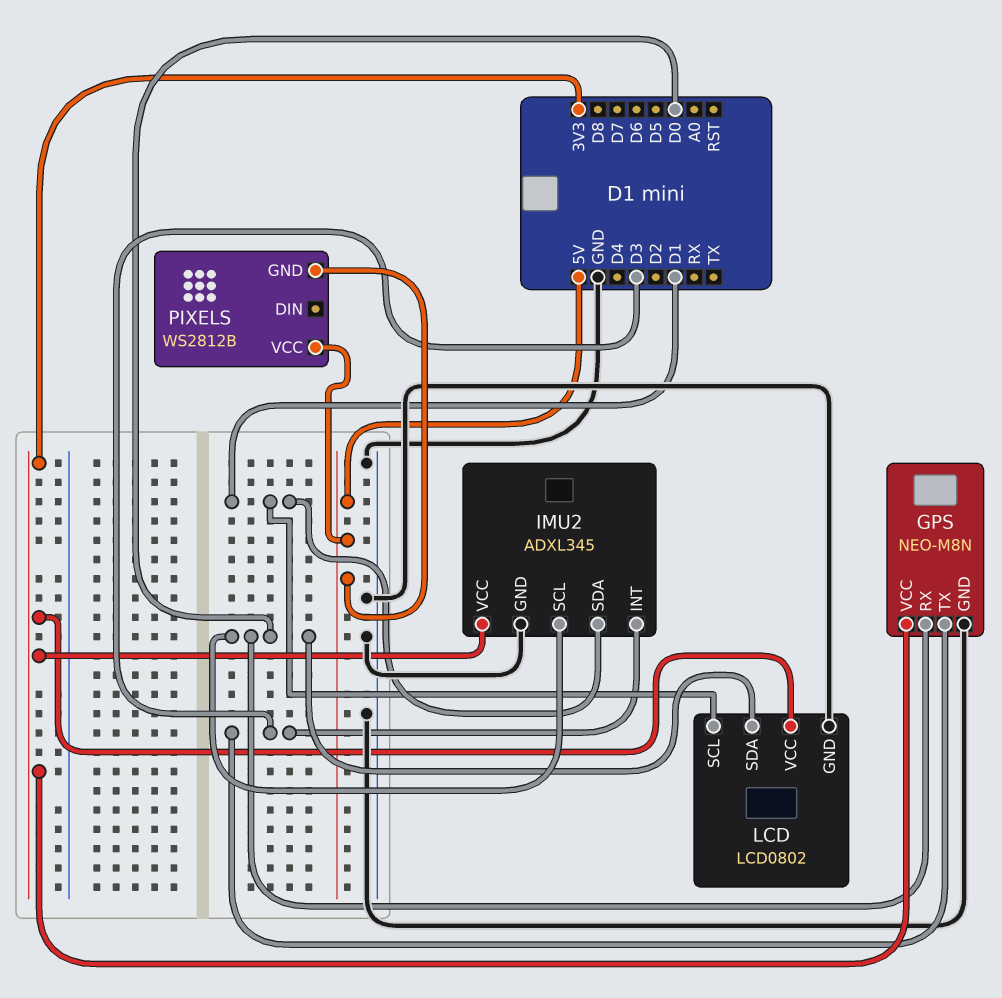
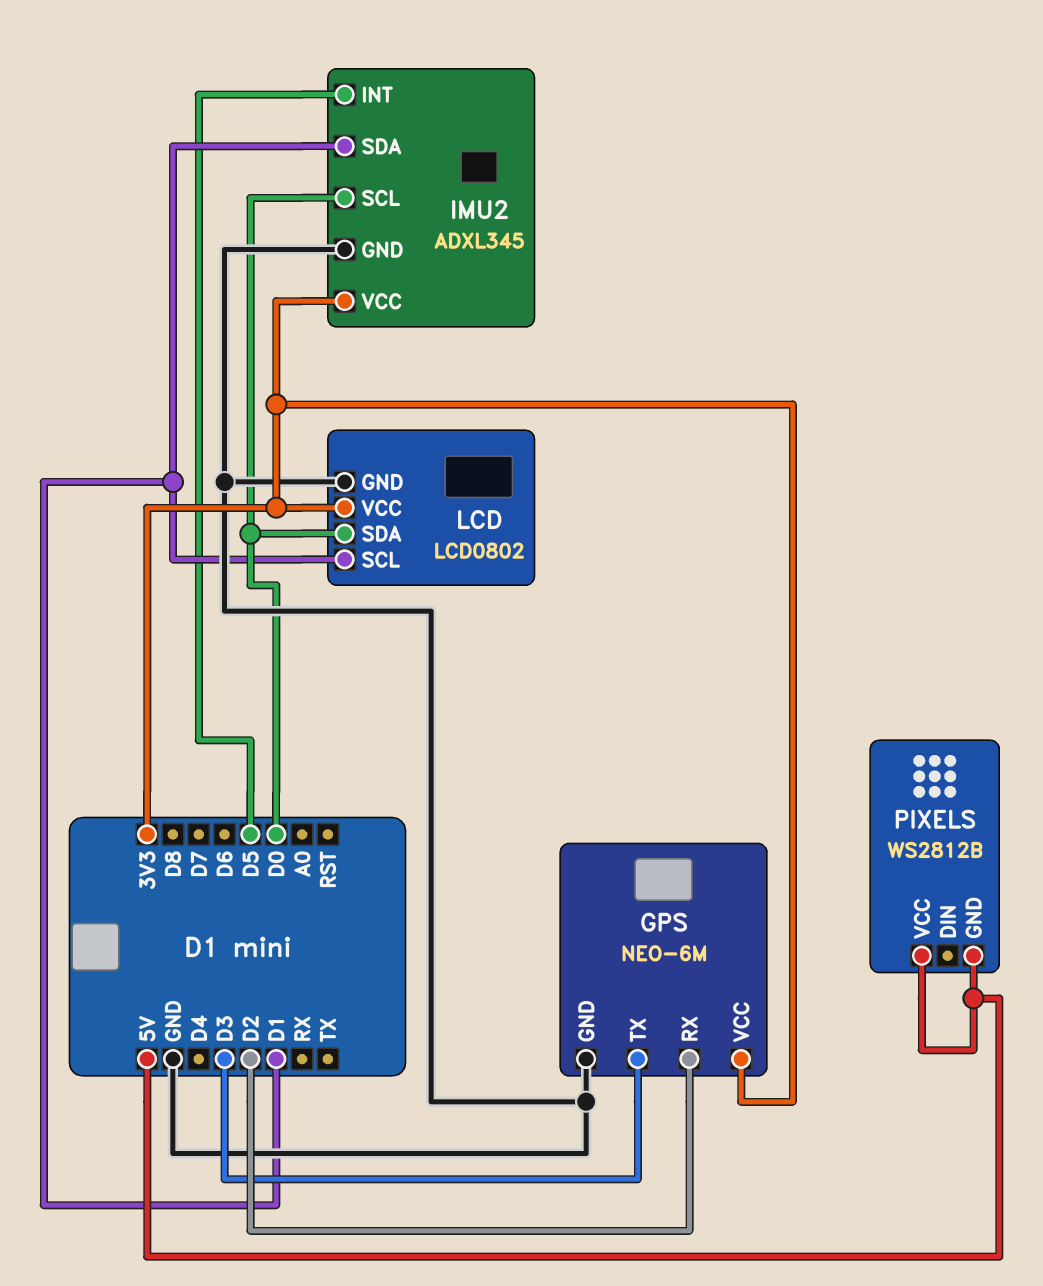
GPS: NEO-M8N -> NEO-6M
GPS pin RX: D0 -> D2
IMU2 pin INT: D3 -> D5

